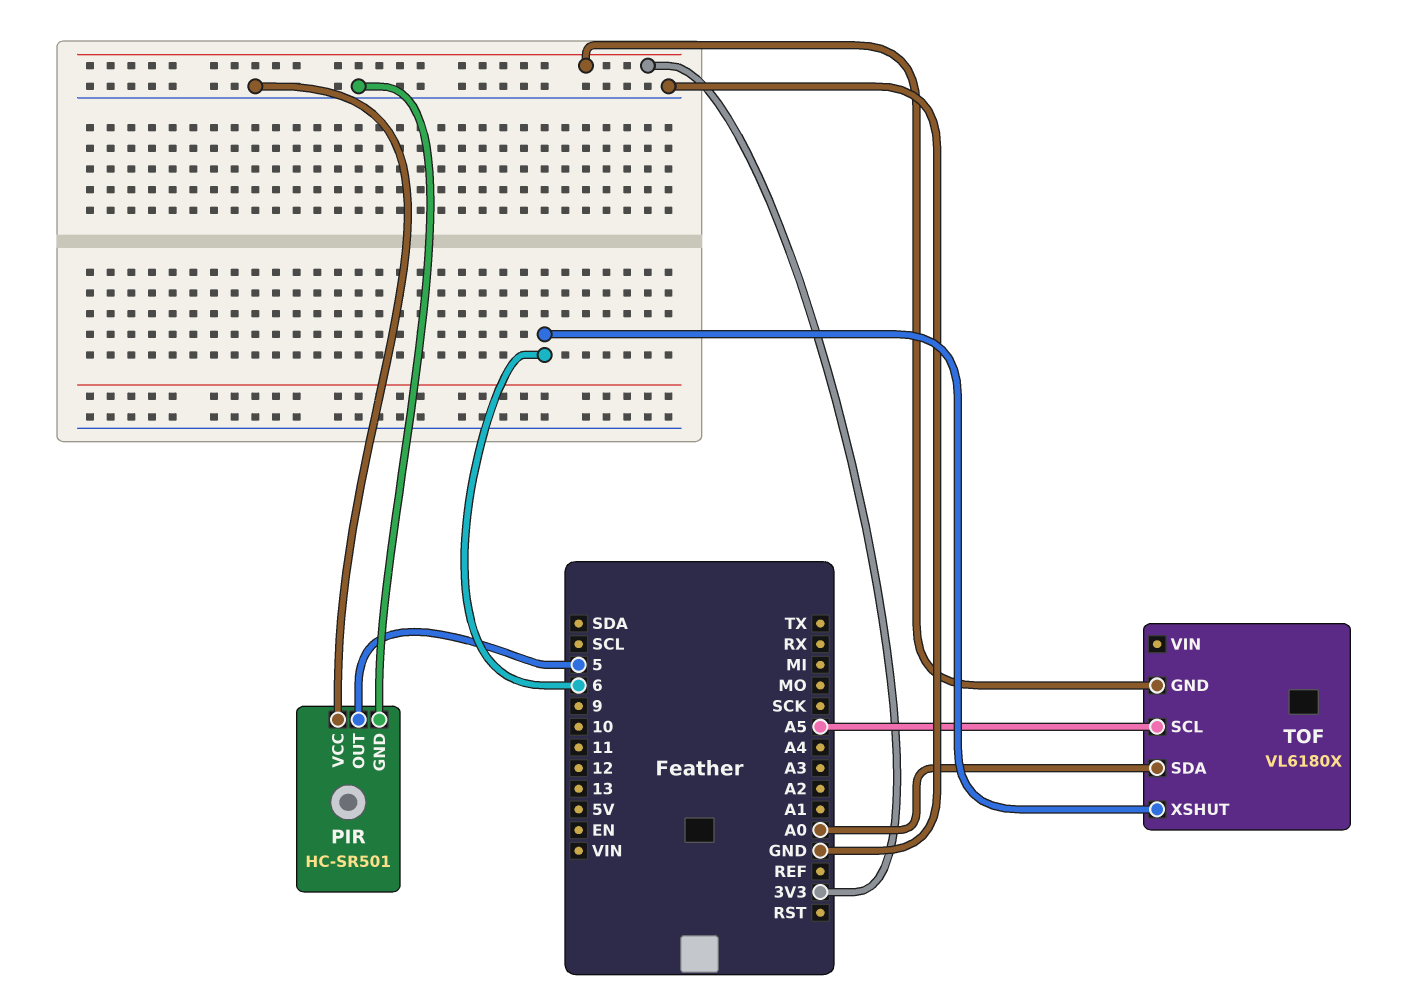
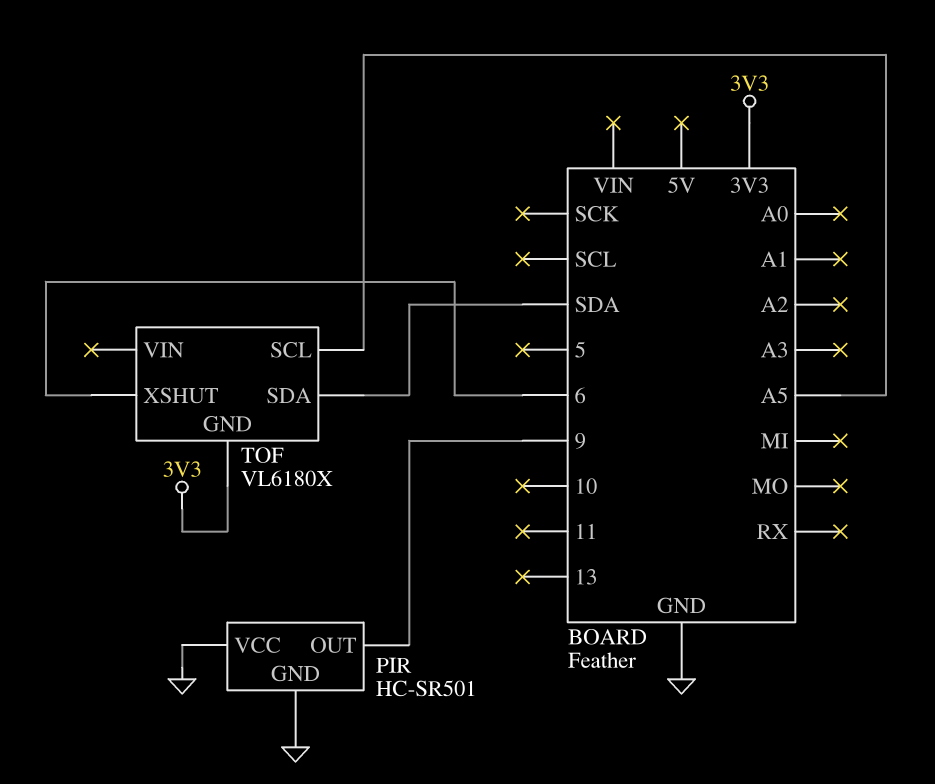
PIR pin OUT: 5 -> 9
TOF pin SDA: A0 -> SDA

